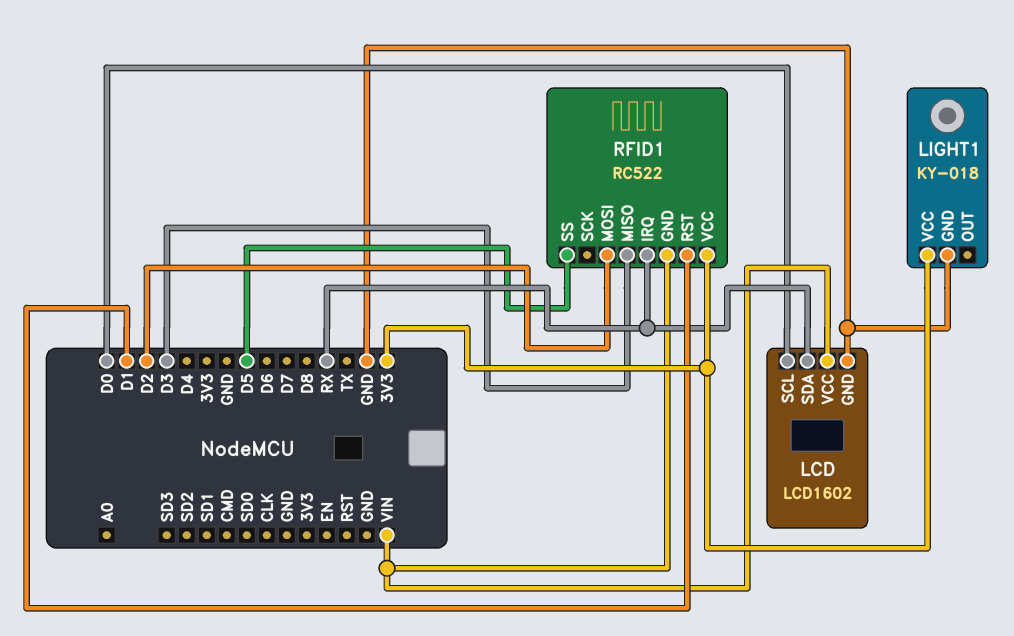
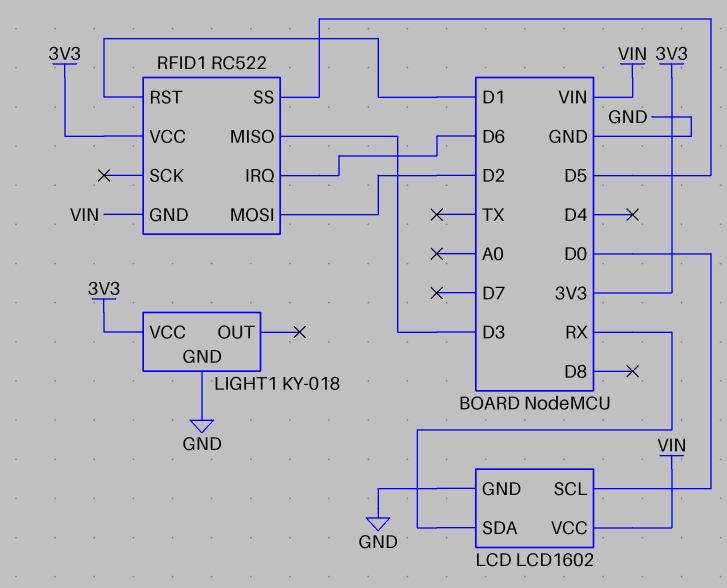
RFID1 pin IRQ: RX -> D6

